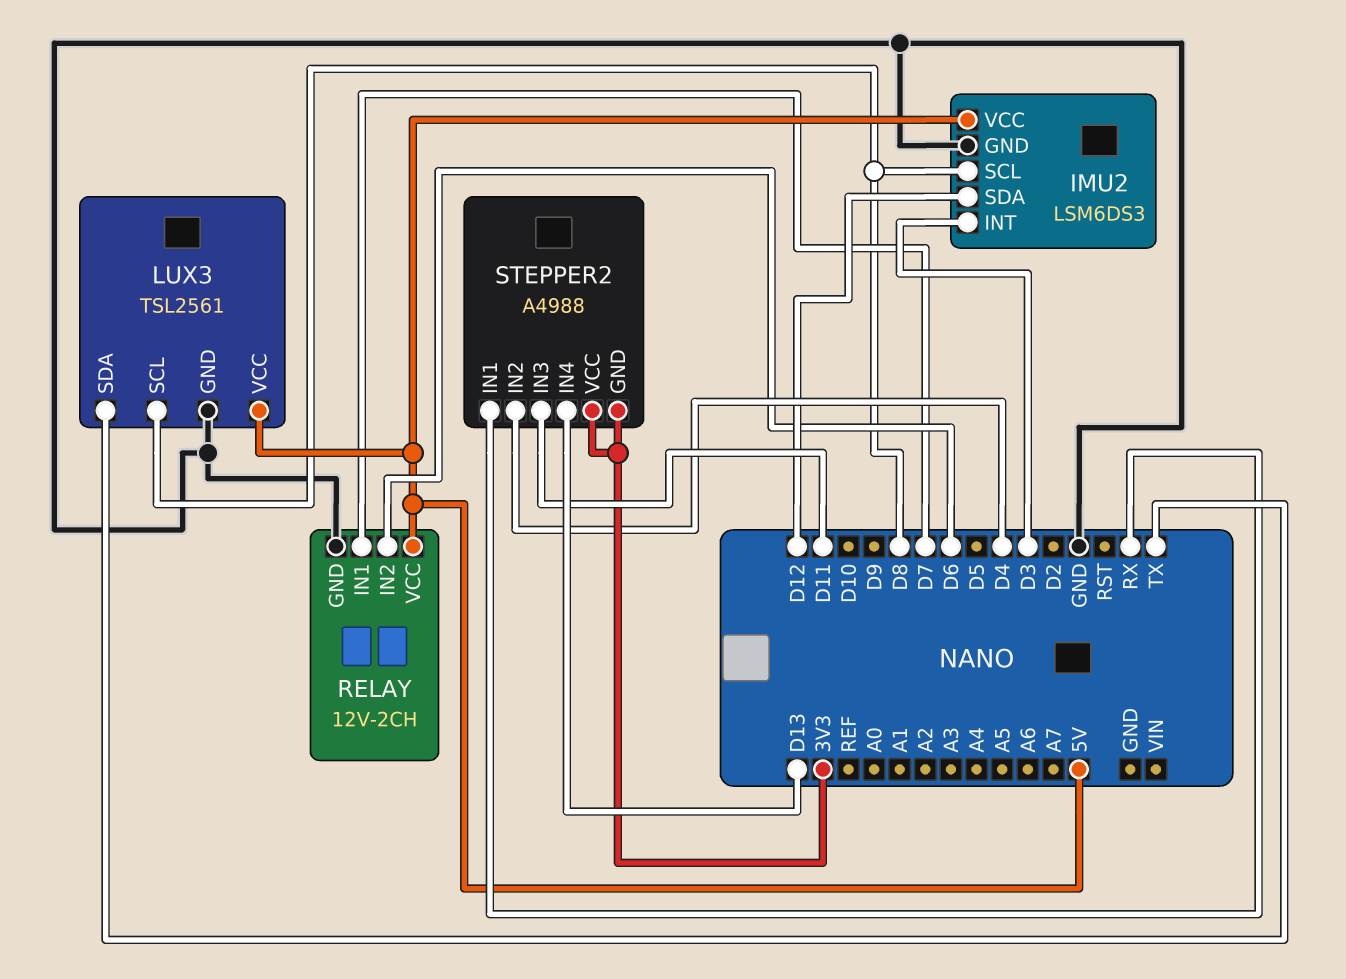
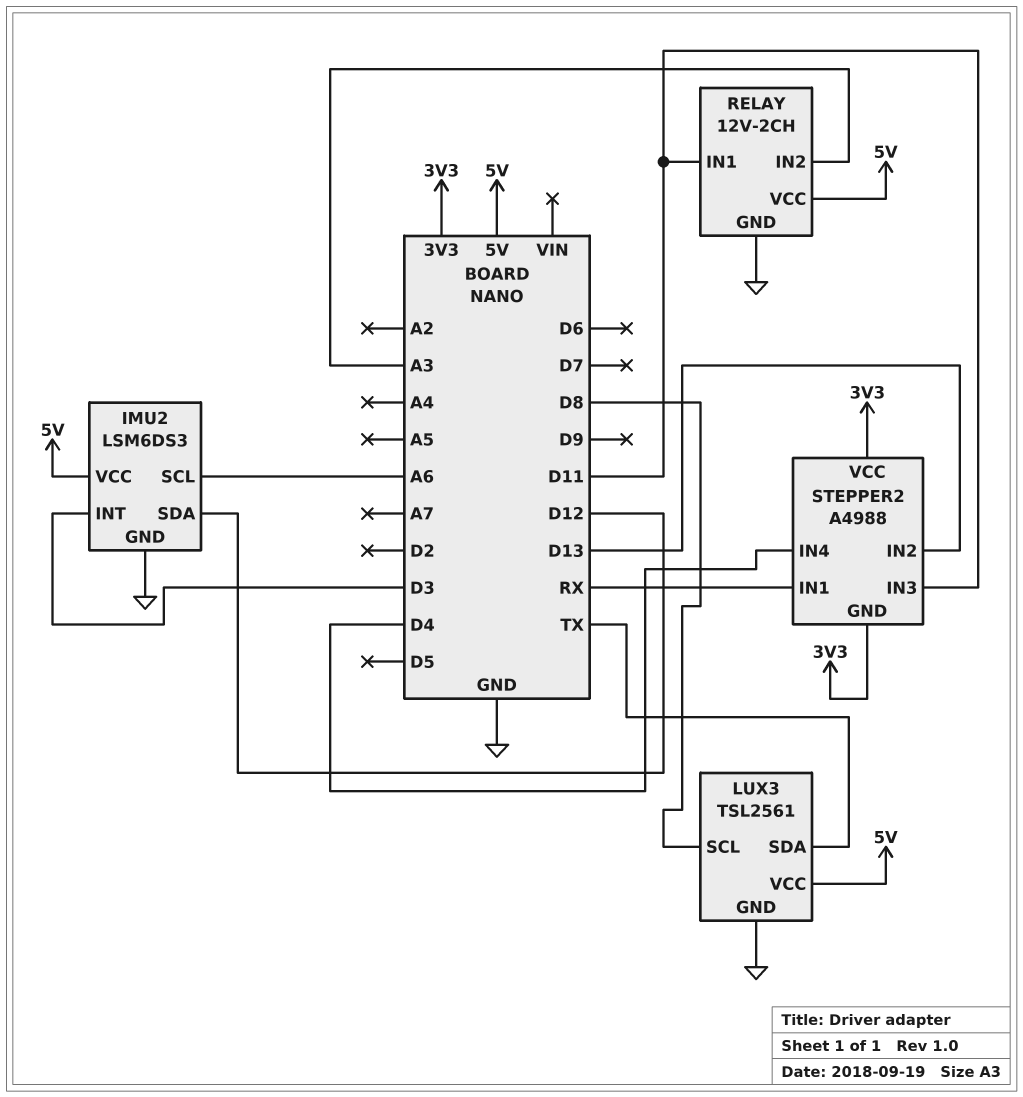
IMU2 pin SCL: D8 -> A6
RELAY pin IN1: D7 -> D11
RELAY pin IN2: D6 -> A3
STEPPER2 pin IN2: D4 -> D13
STEPPER2 pin IN4: D13 -> D4

